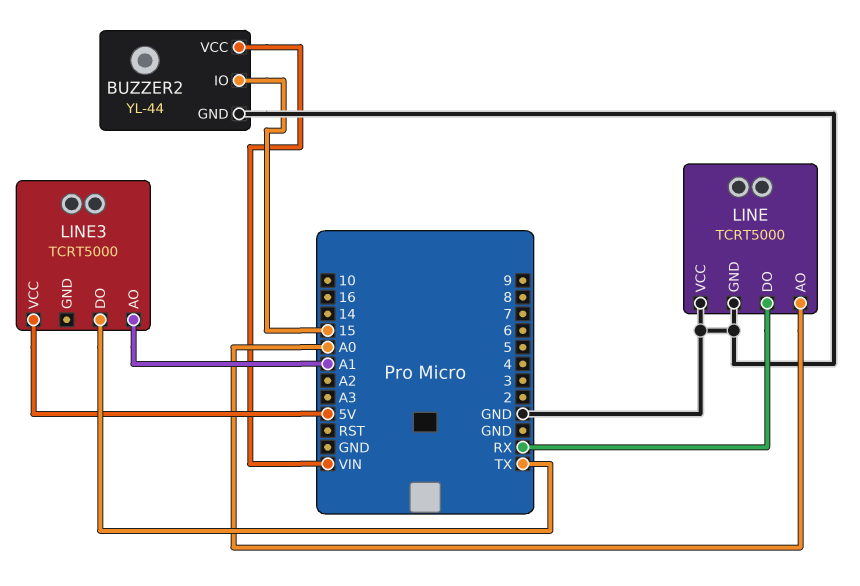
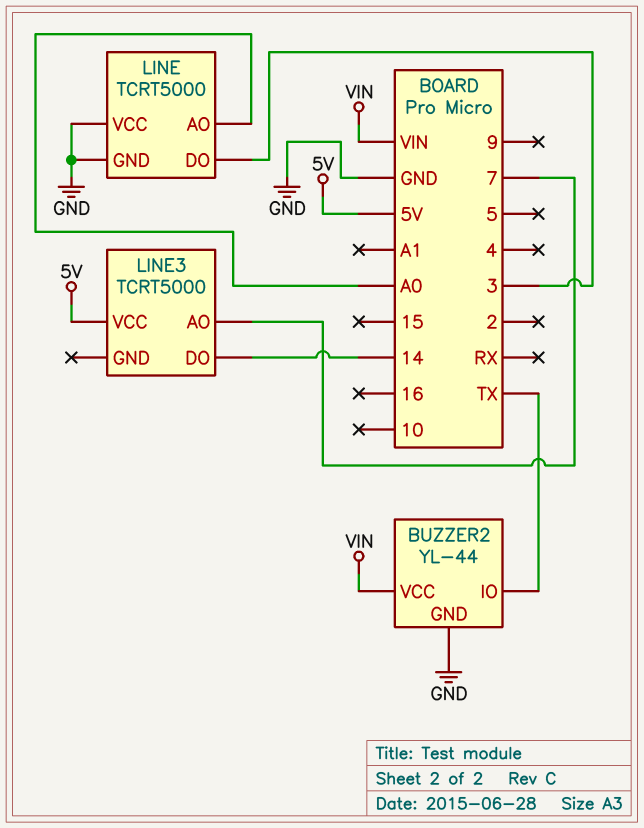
BUZZER2 pin IO: 15 -> TX
LINE pin DO: RX -> 3
LINE3 pin AO: A1 -> 7
LINE3 pin DO: TX -> 14

